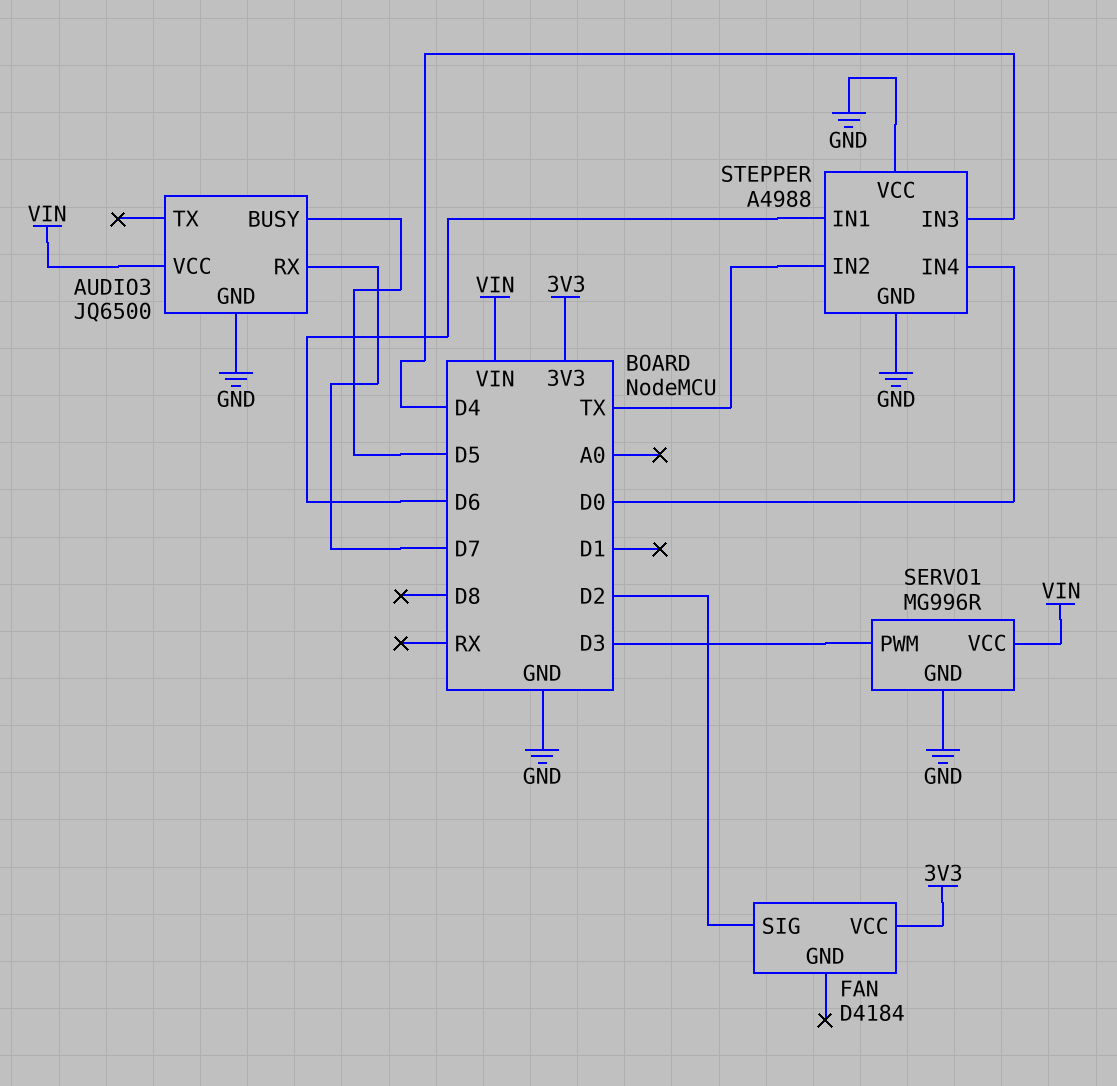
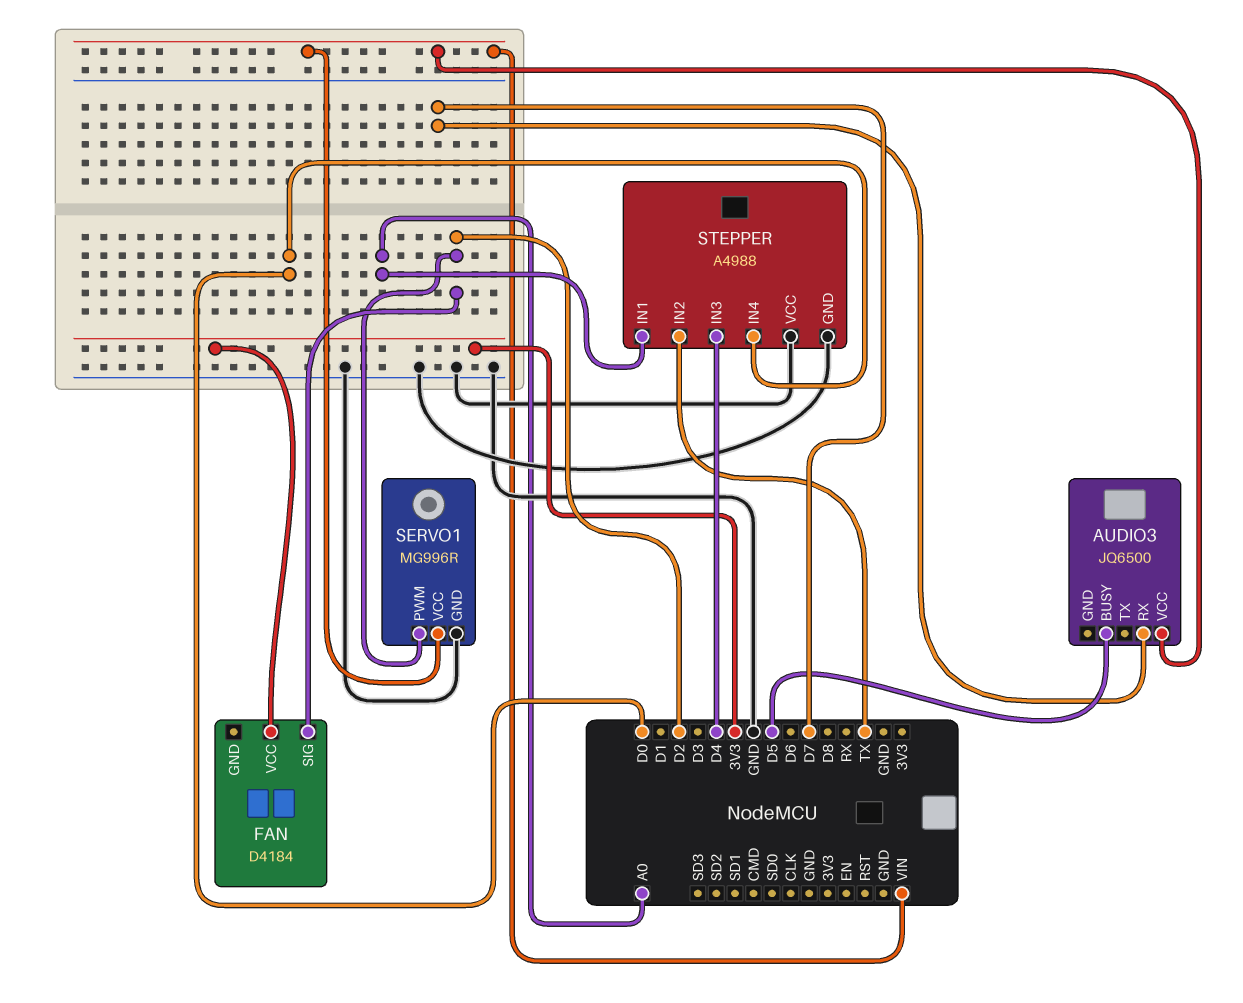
AUDIO3 pin GND: GND -> none
SERVO1 pin PWM: D3 -> D2
STEPPER pin IN1: D6 -> A0

